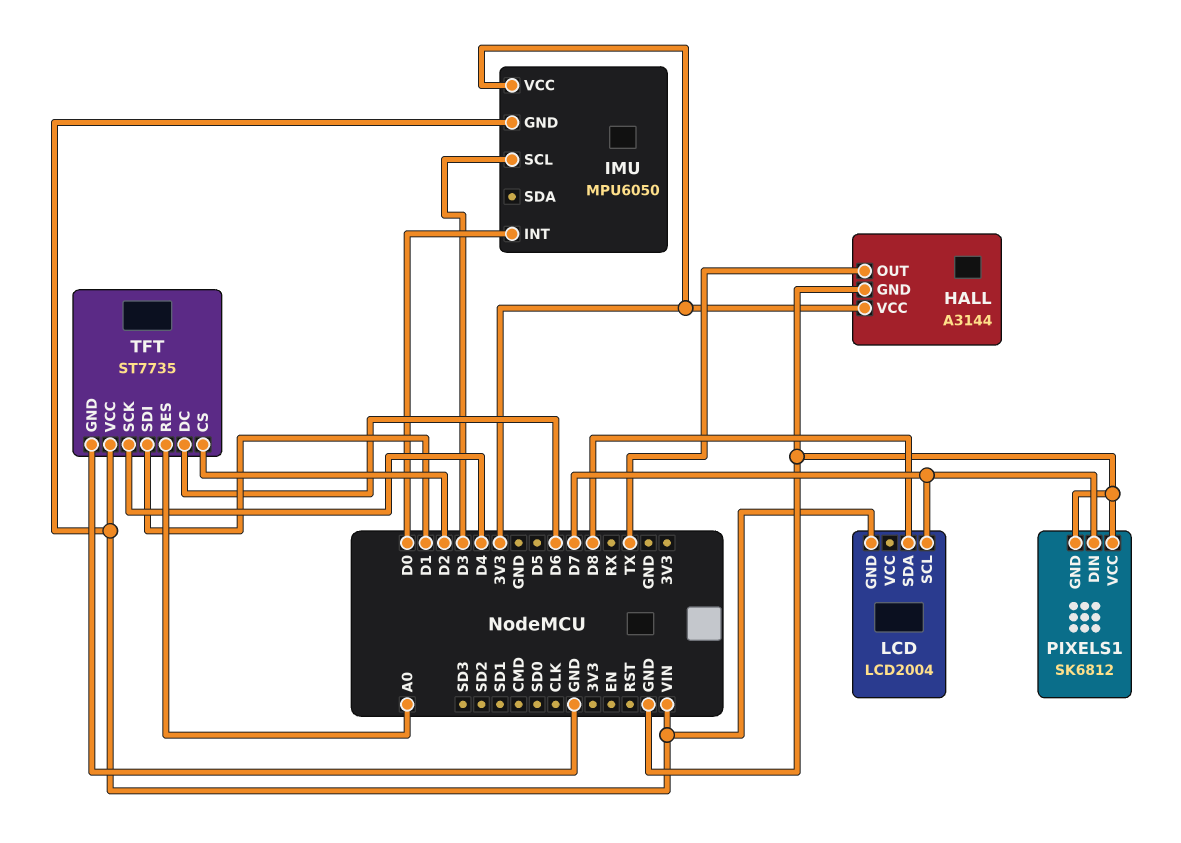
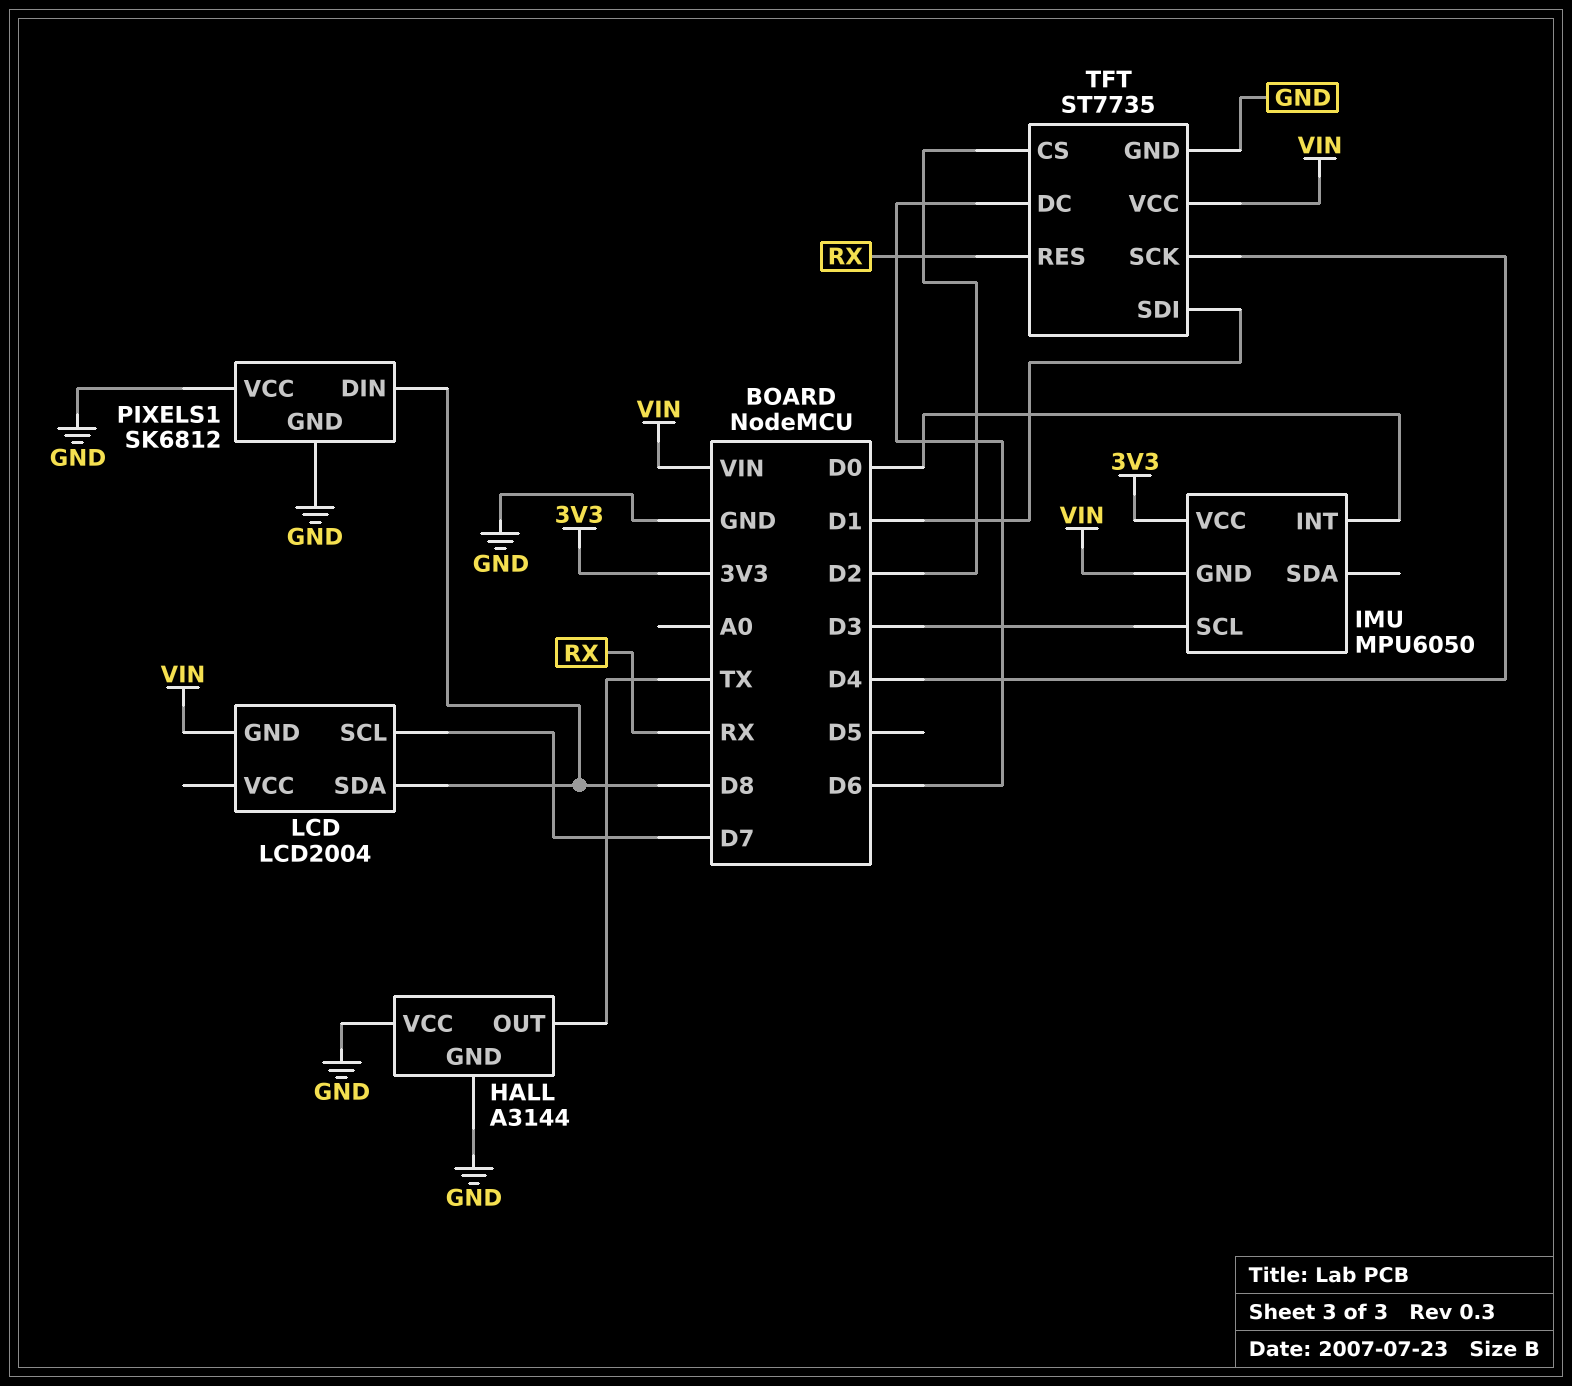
HALL pin VCC: 3V3 -> GND
PIXELS1 pin DIN: D7 -> D8
TFT pin RES: A0 -> RX

